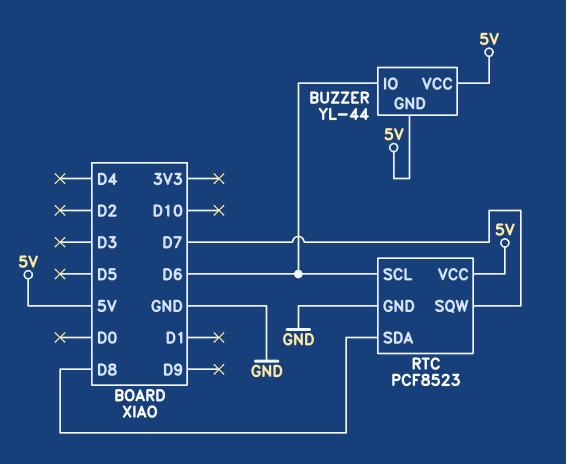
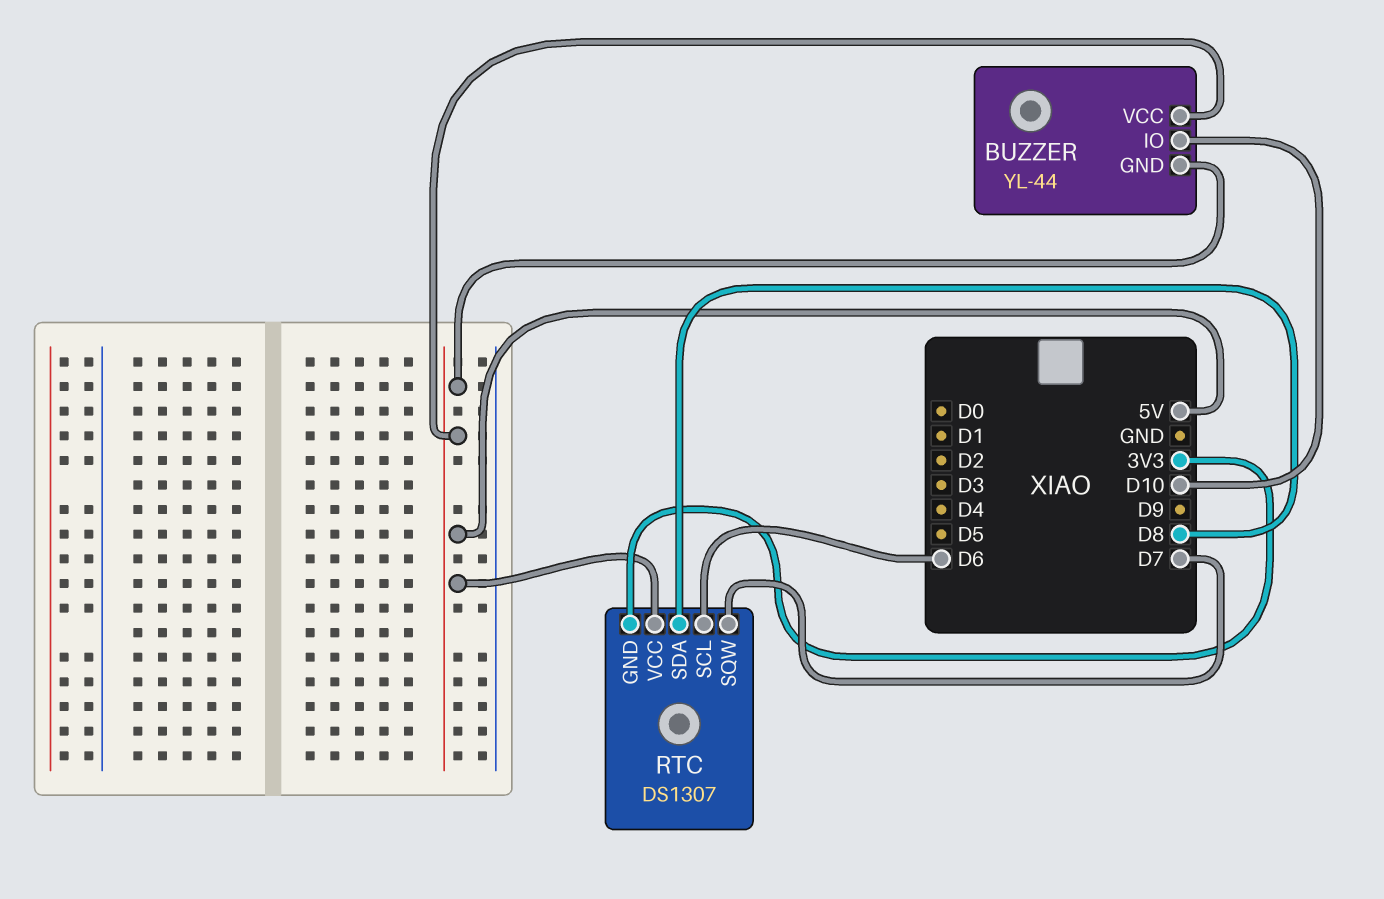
BUZZER pin IO: D6 -> D10
RTC: PCF8523 -> DS1307
RTC pin GND: GND -> 3V3

